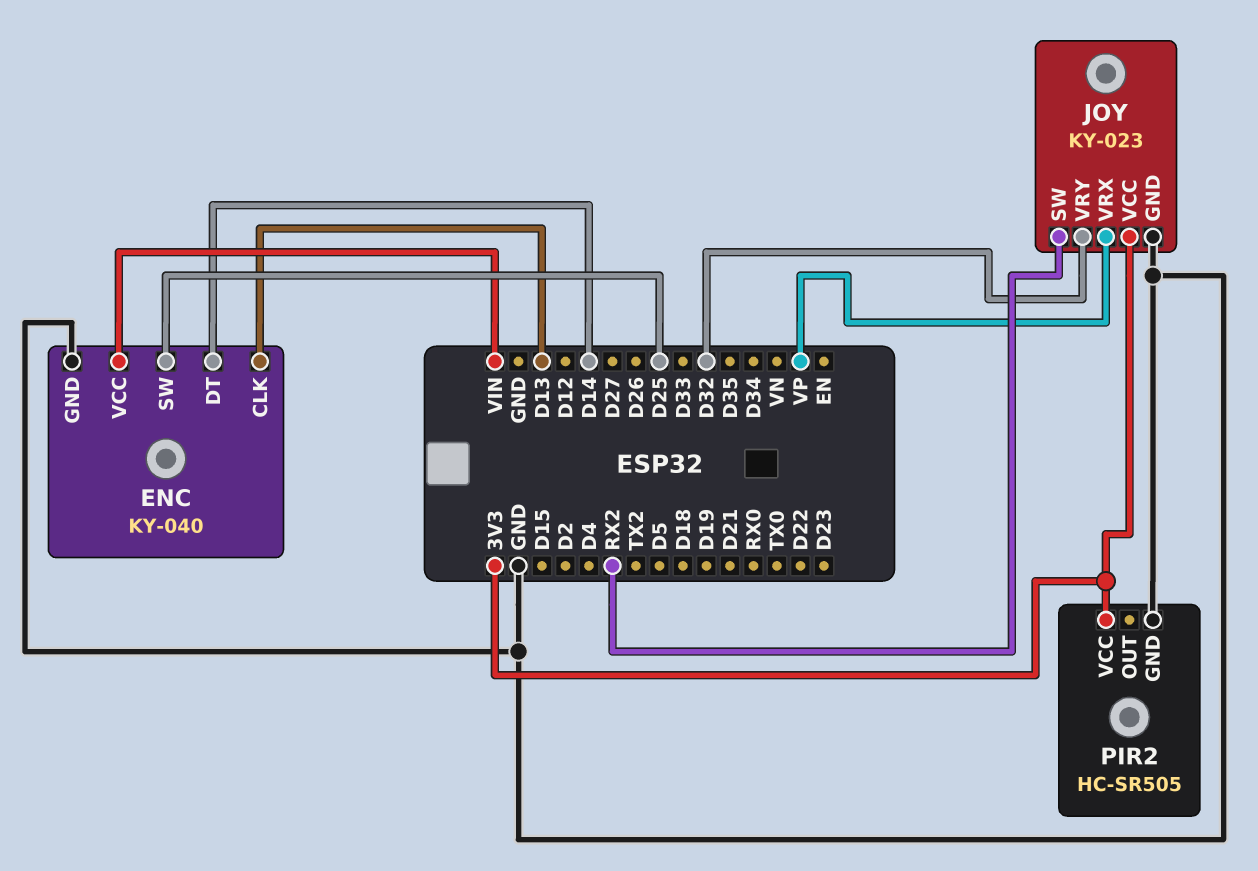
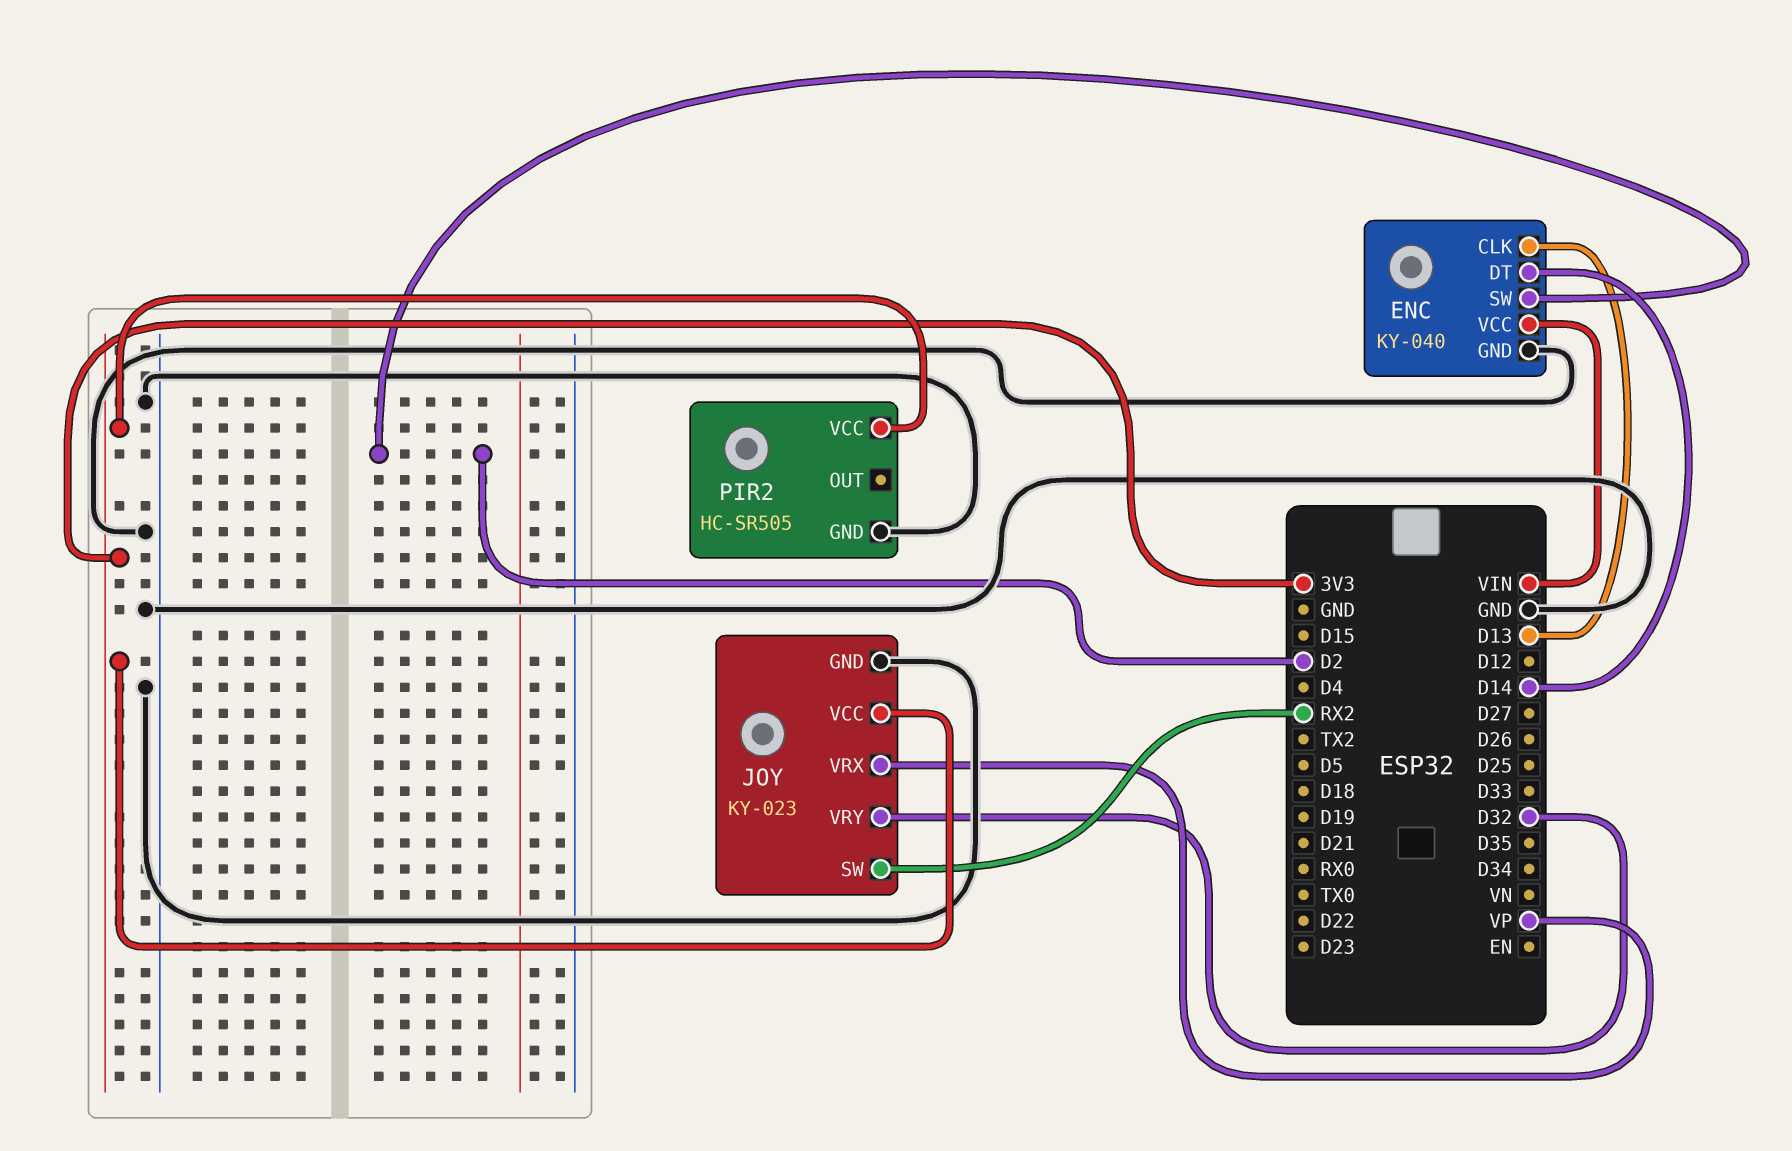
ENC pin SW: D25 -> D2

